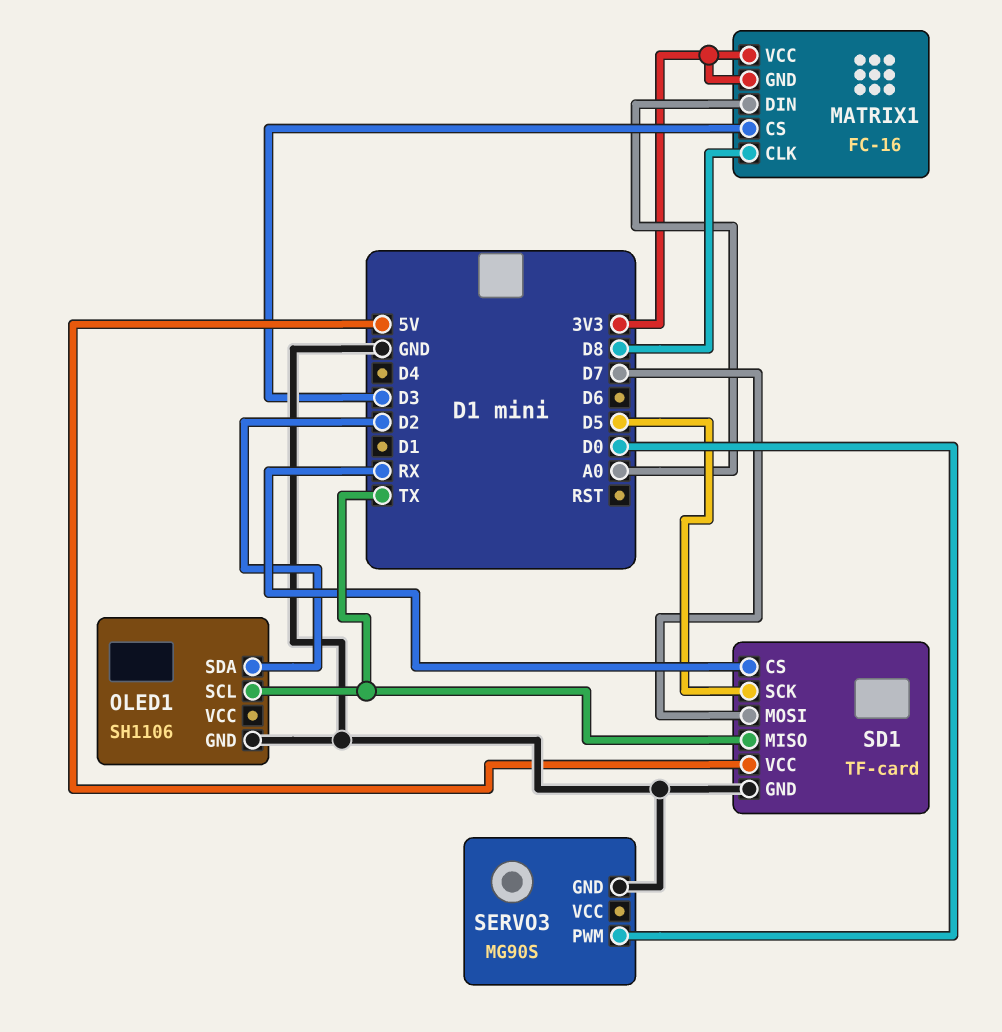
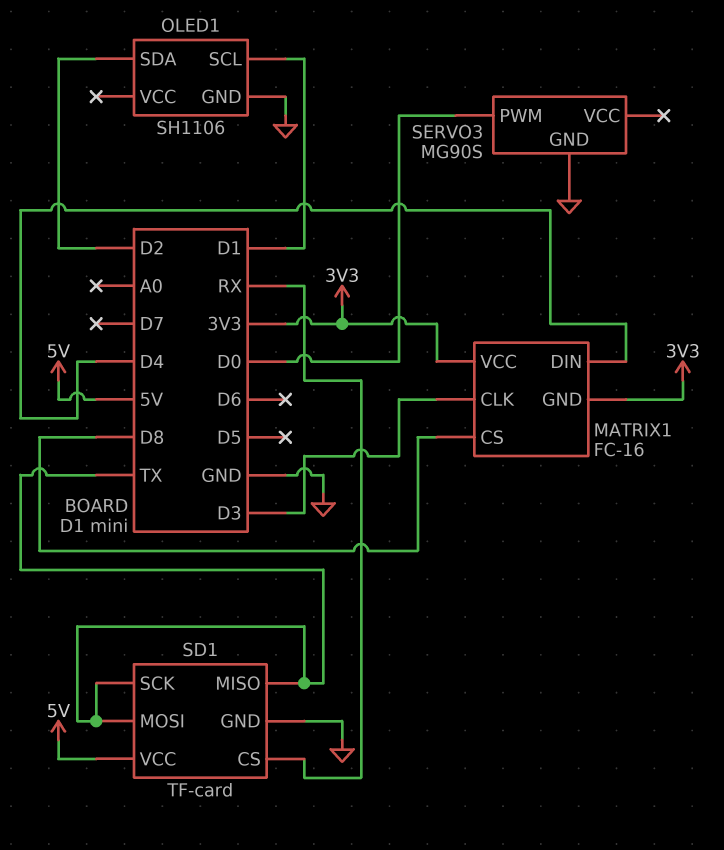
MATRIX1 pin CLK: D8 -> D3
MATRIX1 pin CS: D3 -> D8
MATRIX1 pin DIN: A0 -> D4
OLED1 pin SCL: TX -> D1
SD1 pin MOSI: D7 -> TX
SD1 pin SCK: D5 -> TX

